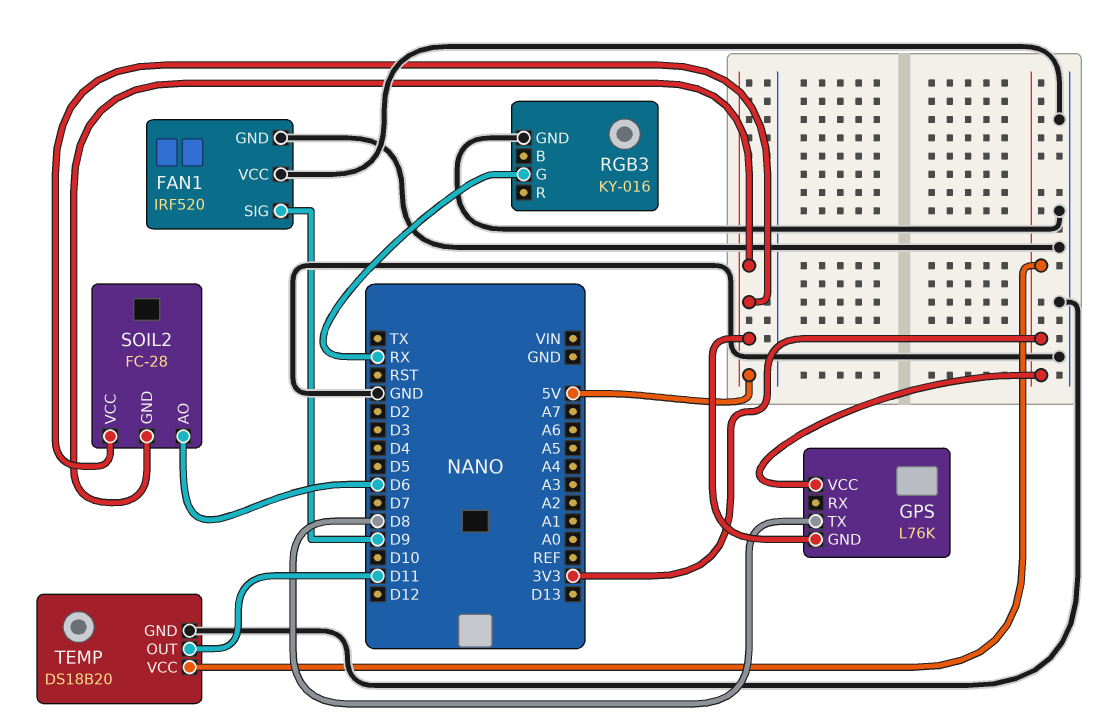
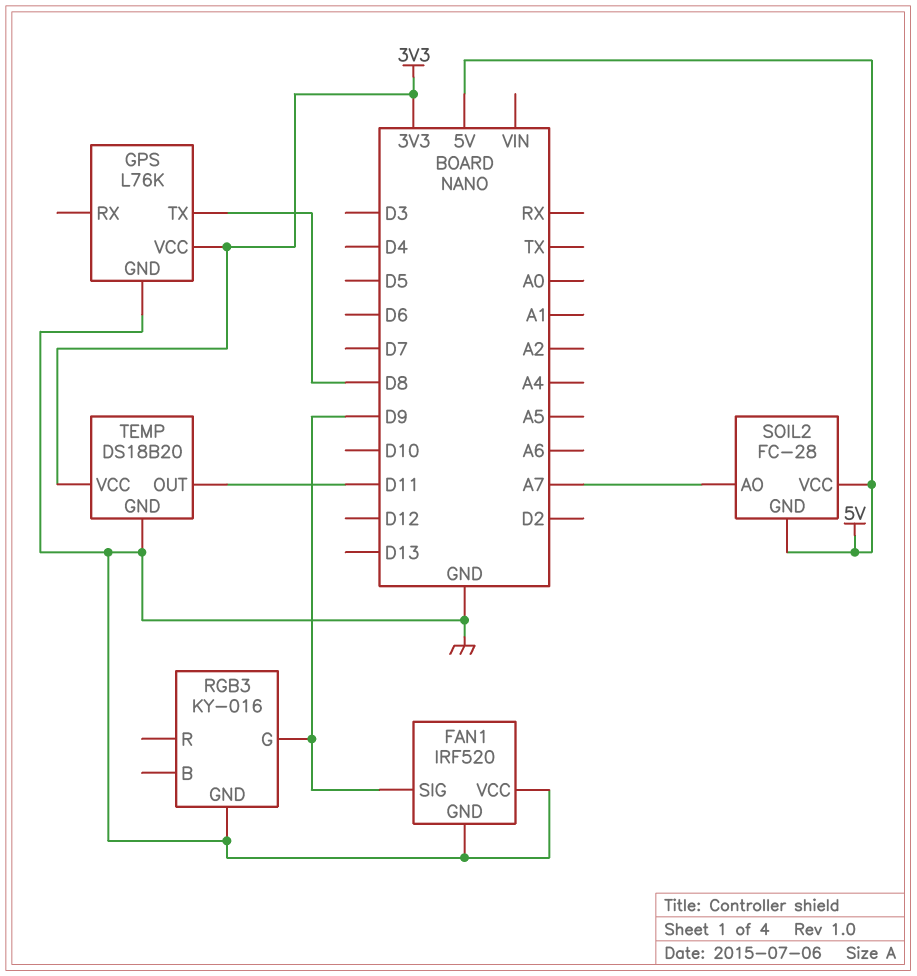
GPS pin GND: 5V -> GND
RGB3 pin G: RX -> D9
SOIL2 pin AO: D6 -> A7

